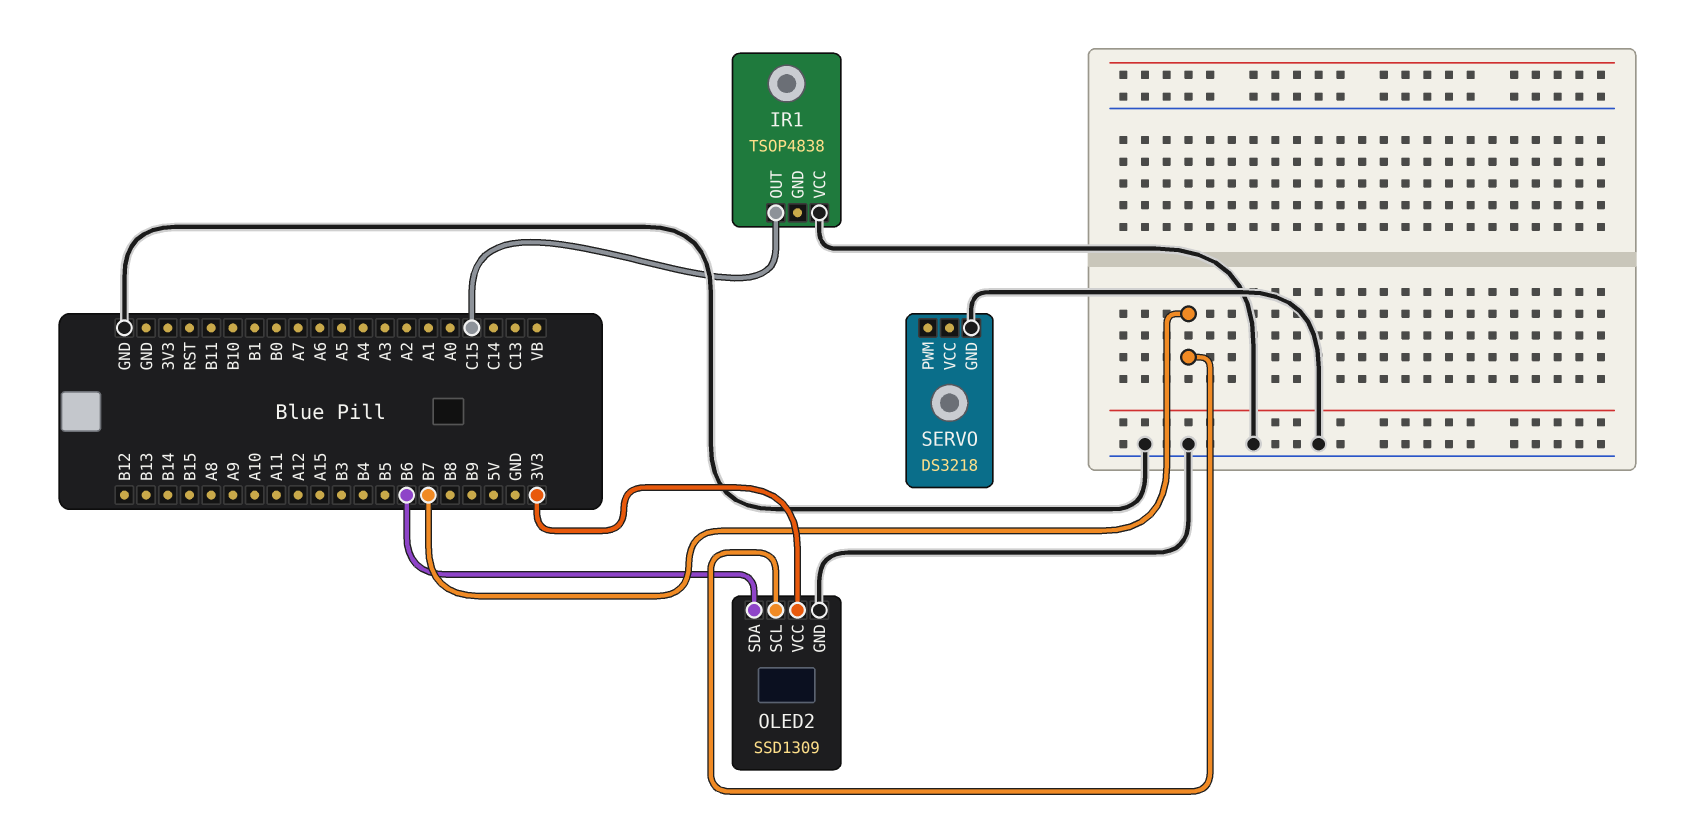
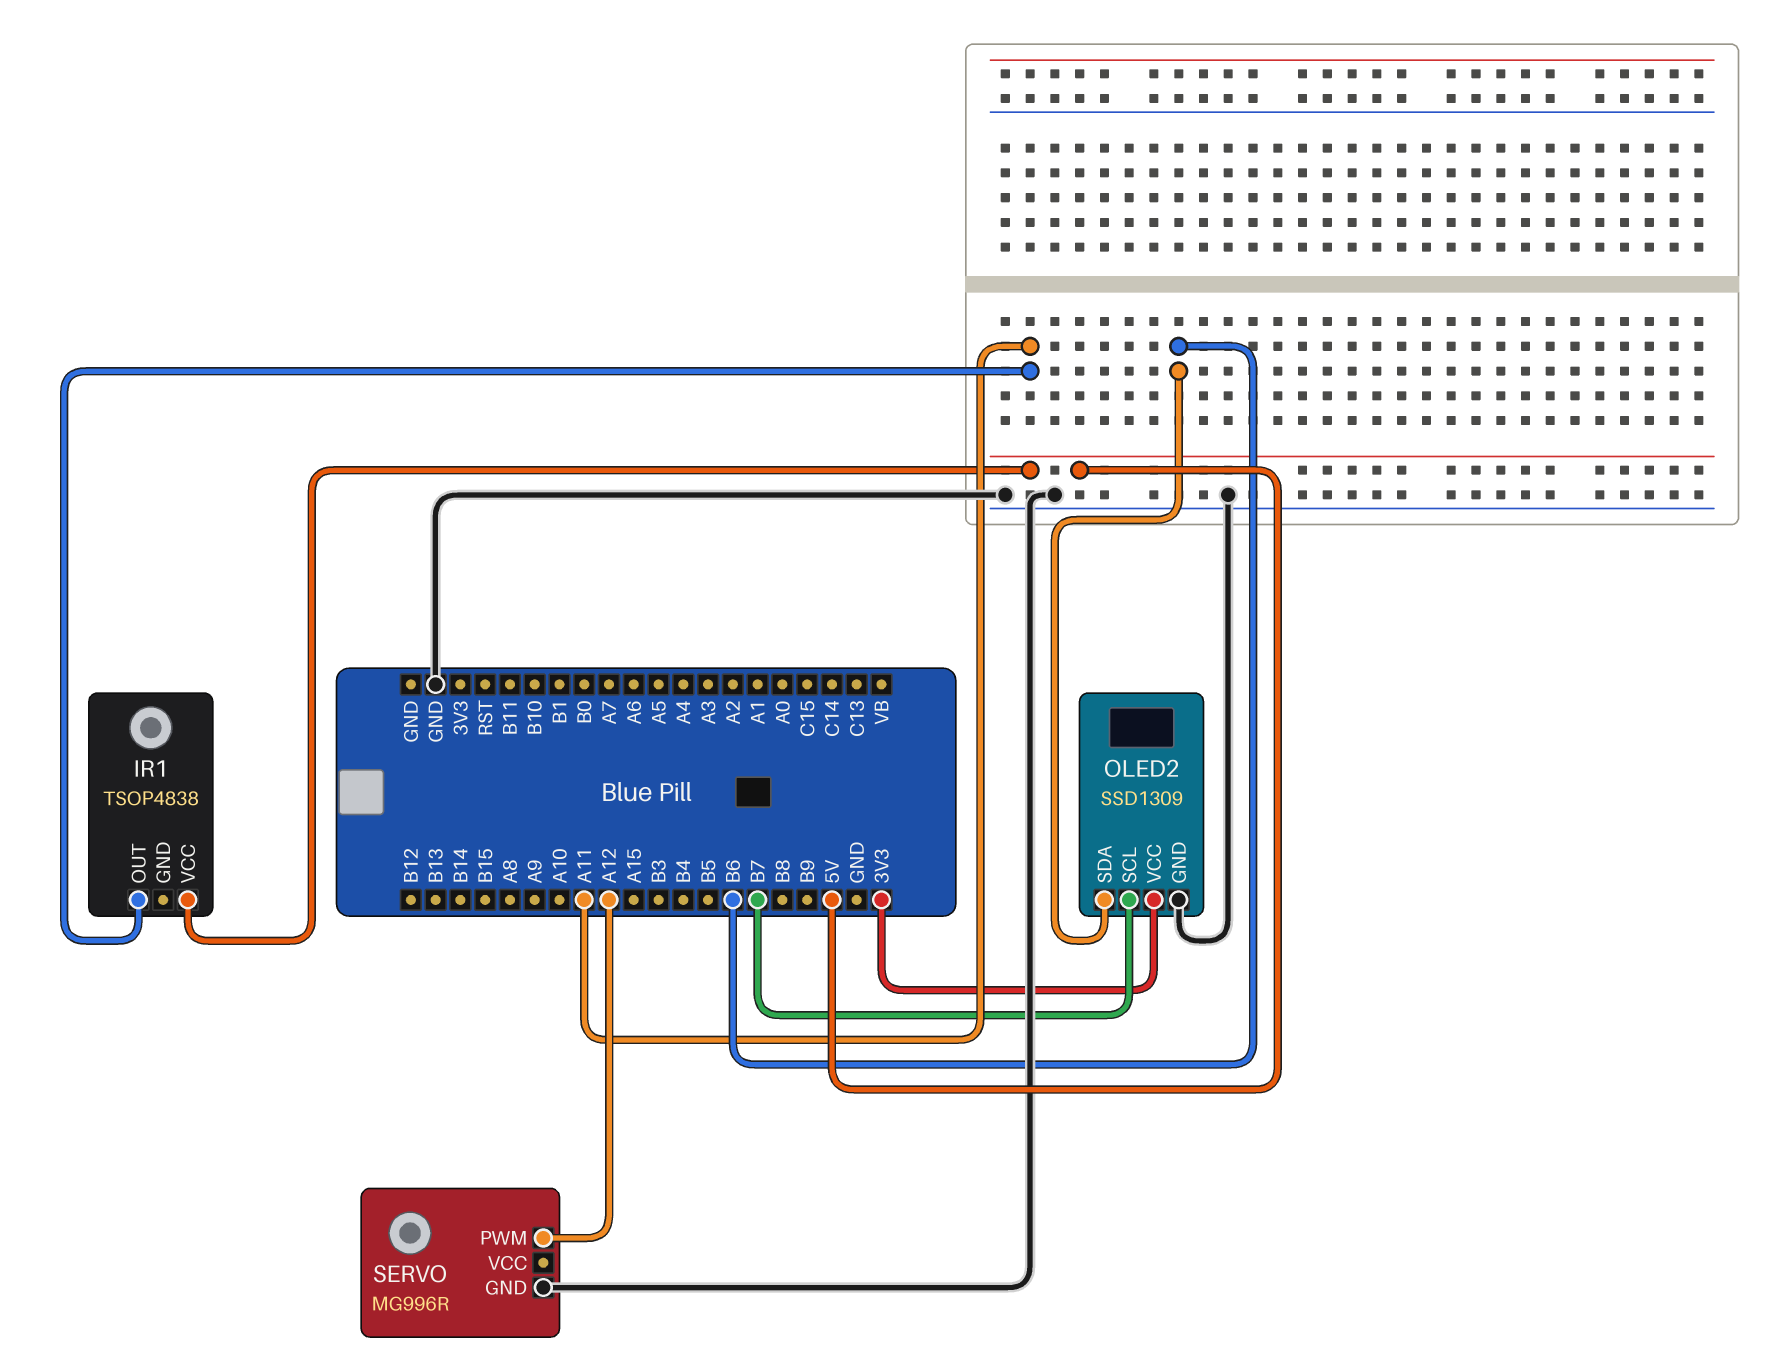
IR1 pin OUT: C15 -> A11
IR1 pin VCC: GND -> 5V
SERVO: DS3218 -> MG996R
SERVO pin PWM: none -> A12

